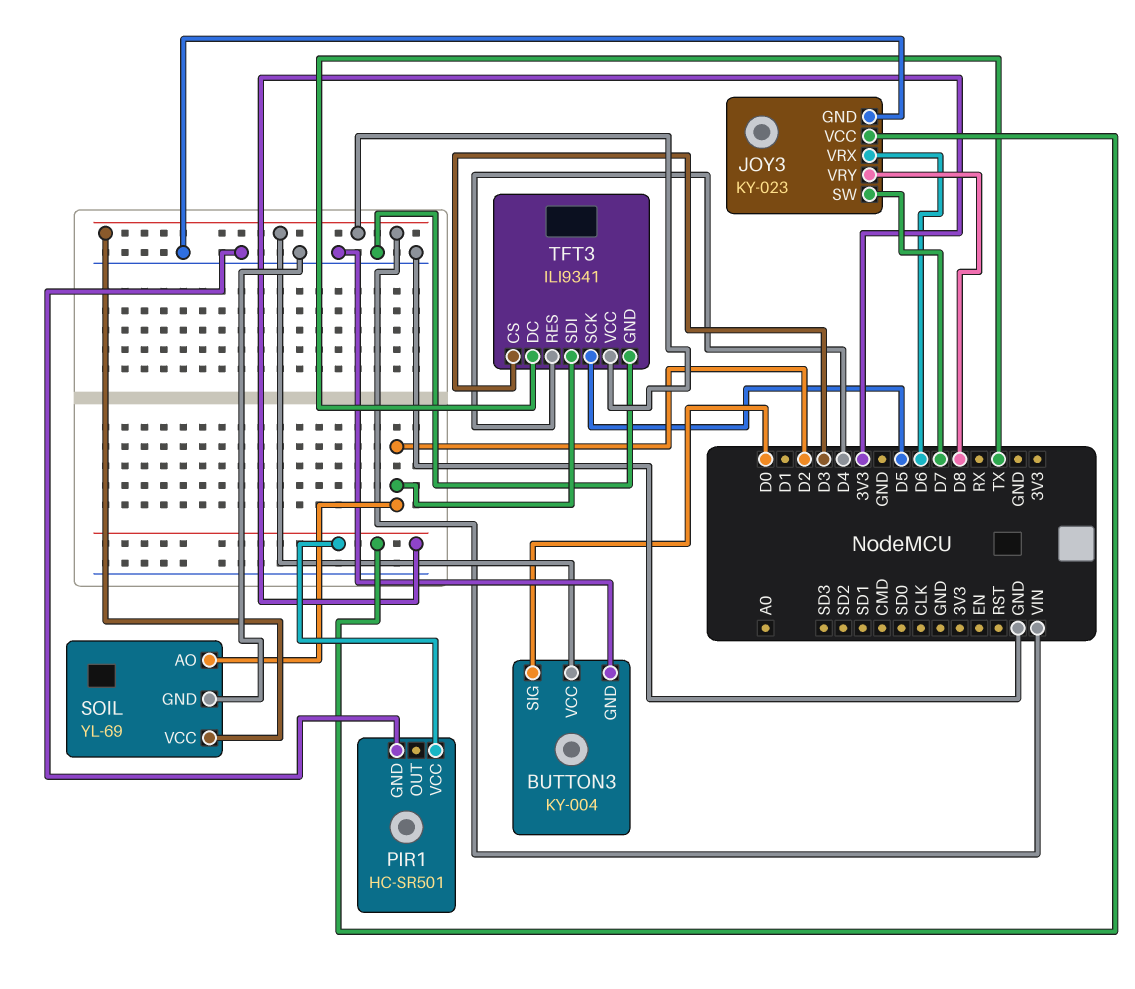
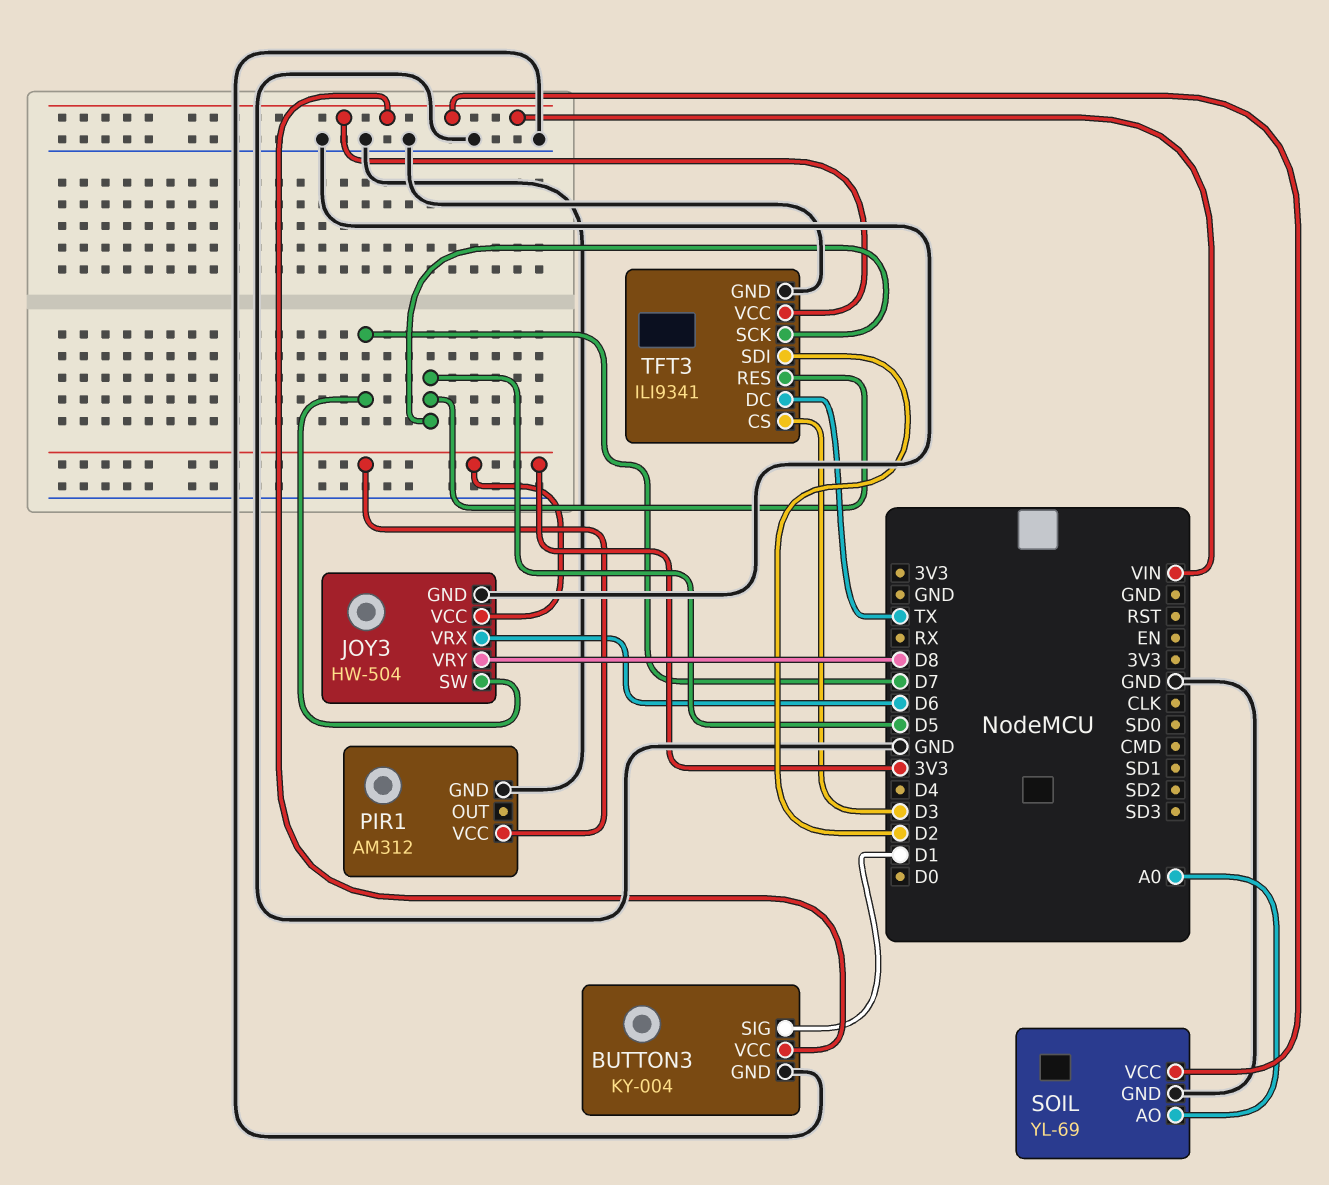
BUTTON3 pin SIG: D0 -> D1
JOY3: KY-023 -> HW-504
PIR1: HC-SR501 -> AM312
SOIL pin AO: D2 -> A0
TFT3 pin RES: D4 -> D5

